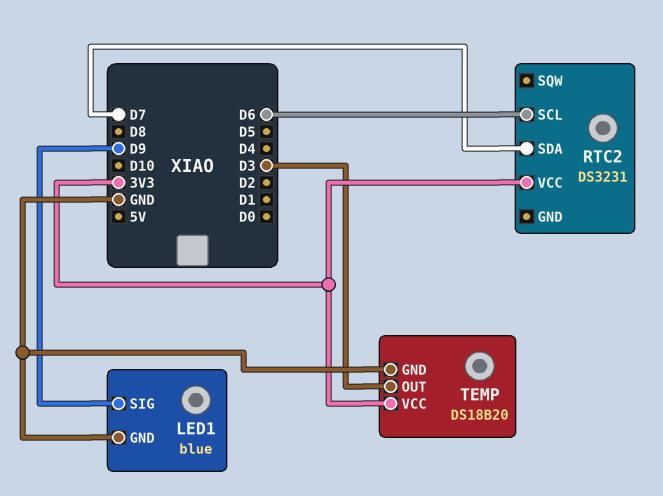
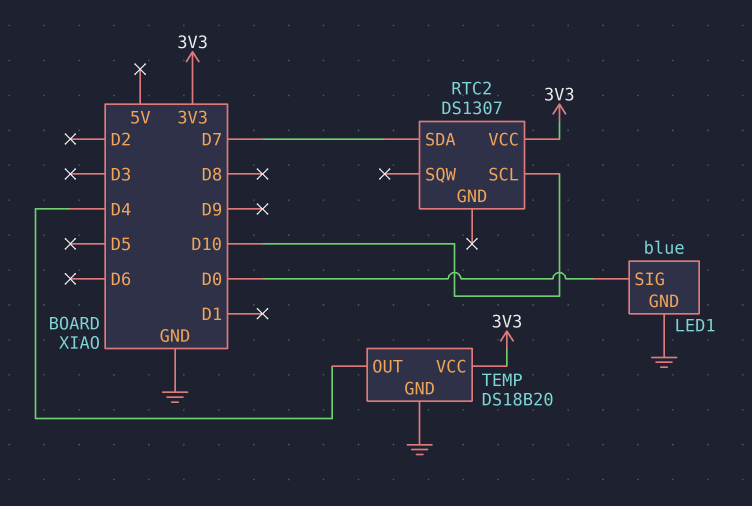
LED1 pin SIG: D9 -> D0
RTC2: DS3231 -> DS1307
RTC2 pin SCL: D6 -> D10
TEMP pin OUT: D3 -> D4

